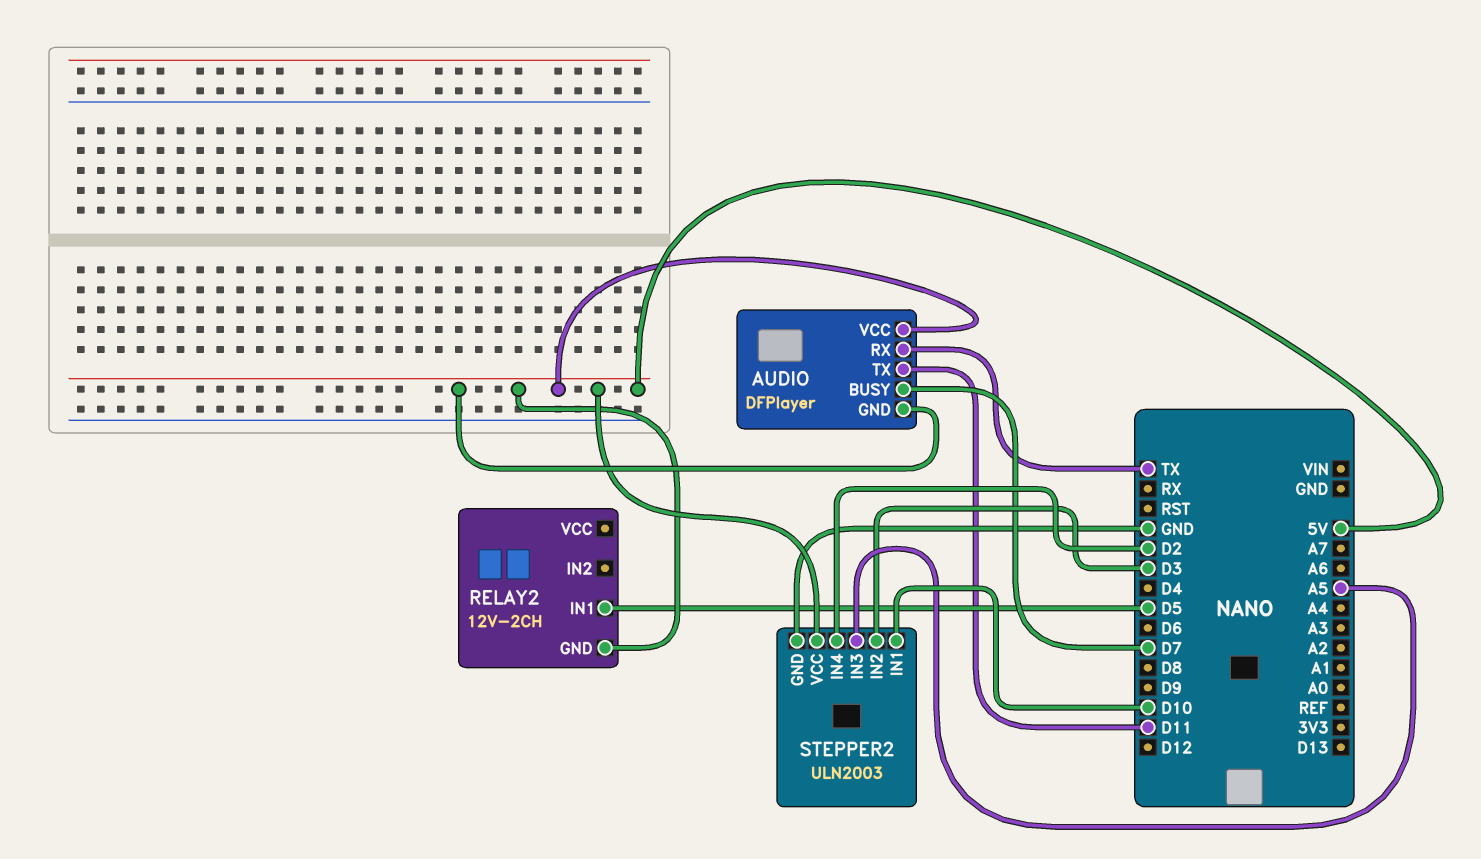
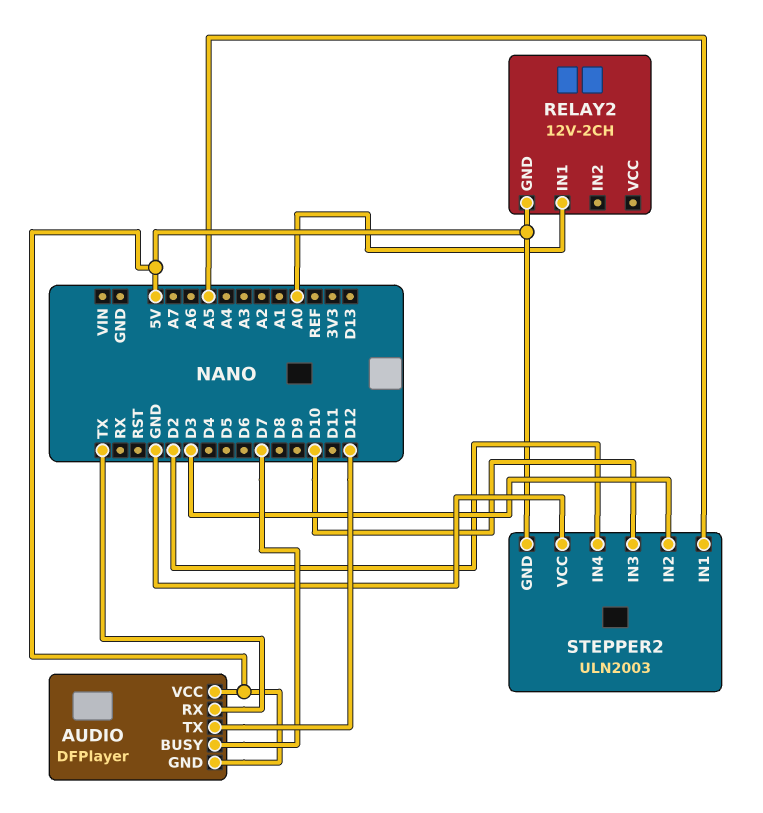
AUDIO pin TX: D11 -> D12
RELAY2 pin IN1: D5 -> A0
STEPPER2 pin GND: GND -> 5V
STEPPER2 pin IN1: D10 -> A5
STEPPER2 pin IN3: A5 -> D10
STEPPER2 pin VCC: 5V -> GND

